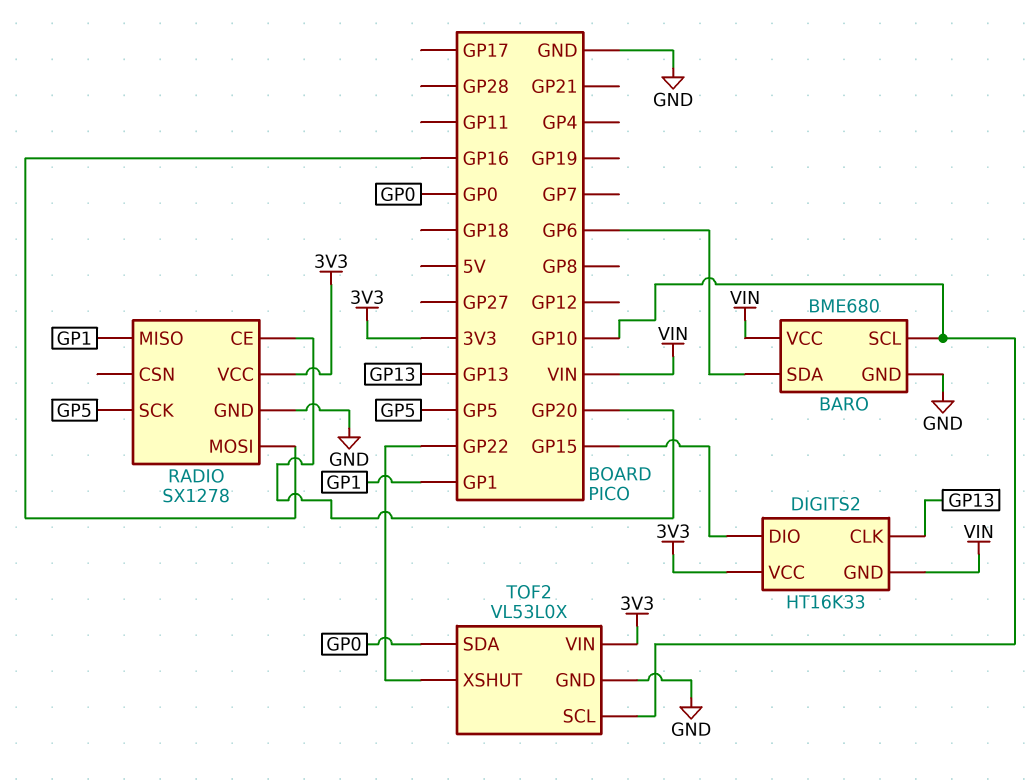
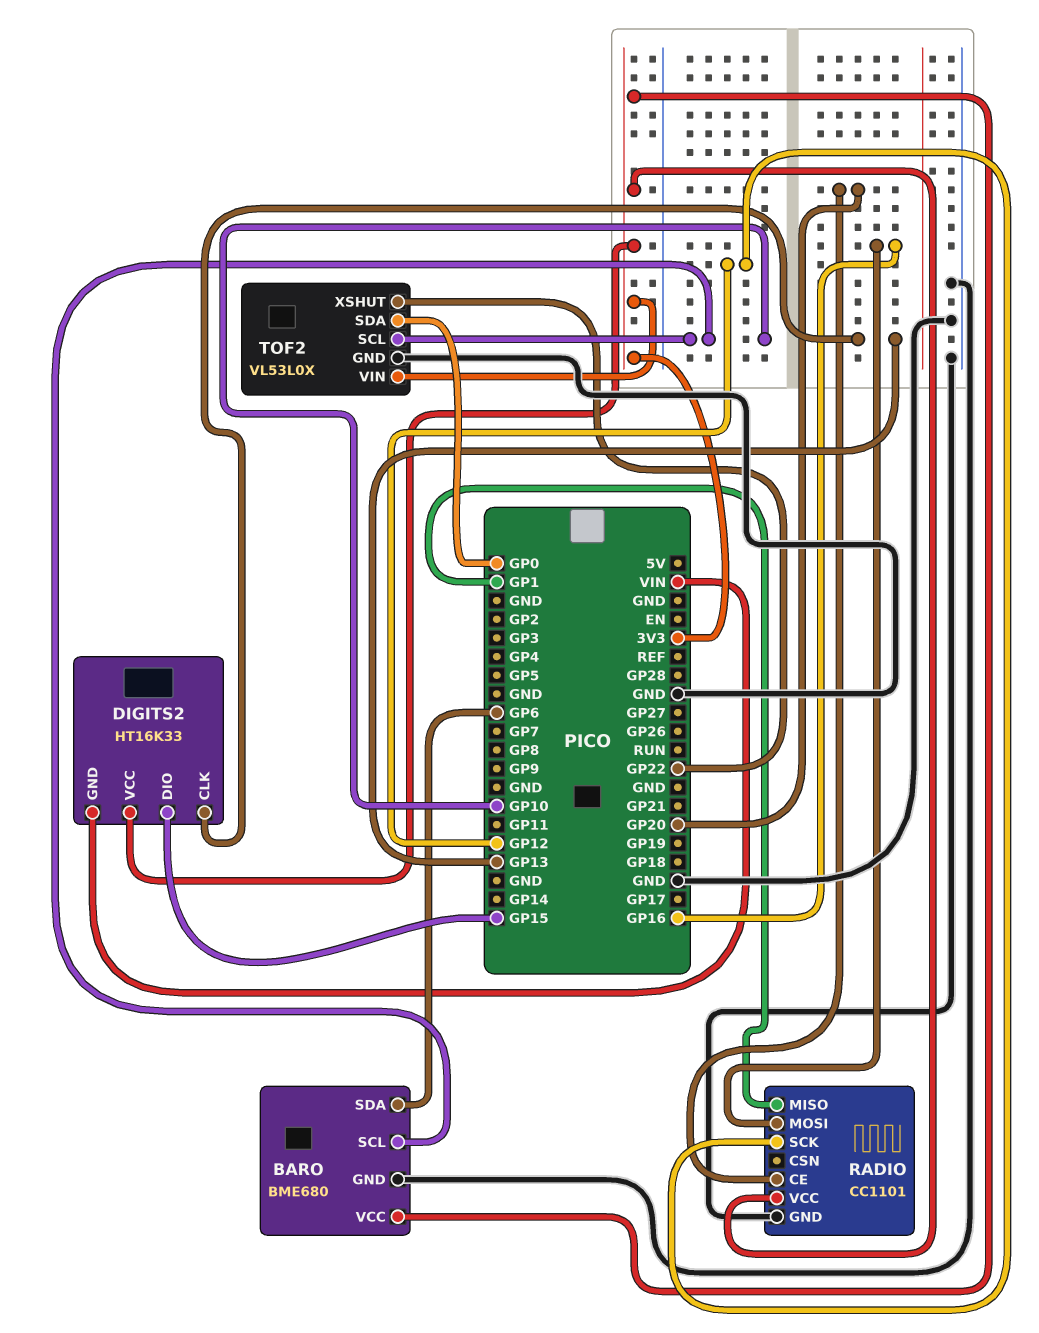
BARO pin VCC: VIN -> 3V3
RADIO: SX1278 -> CC1101
RADIO pin SCK: GP5 -> GP12

